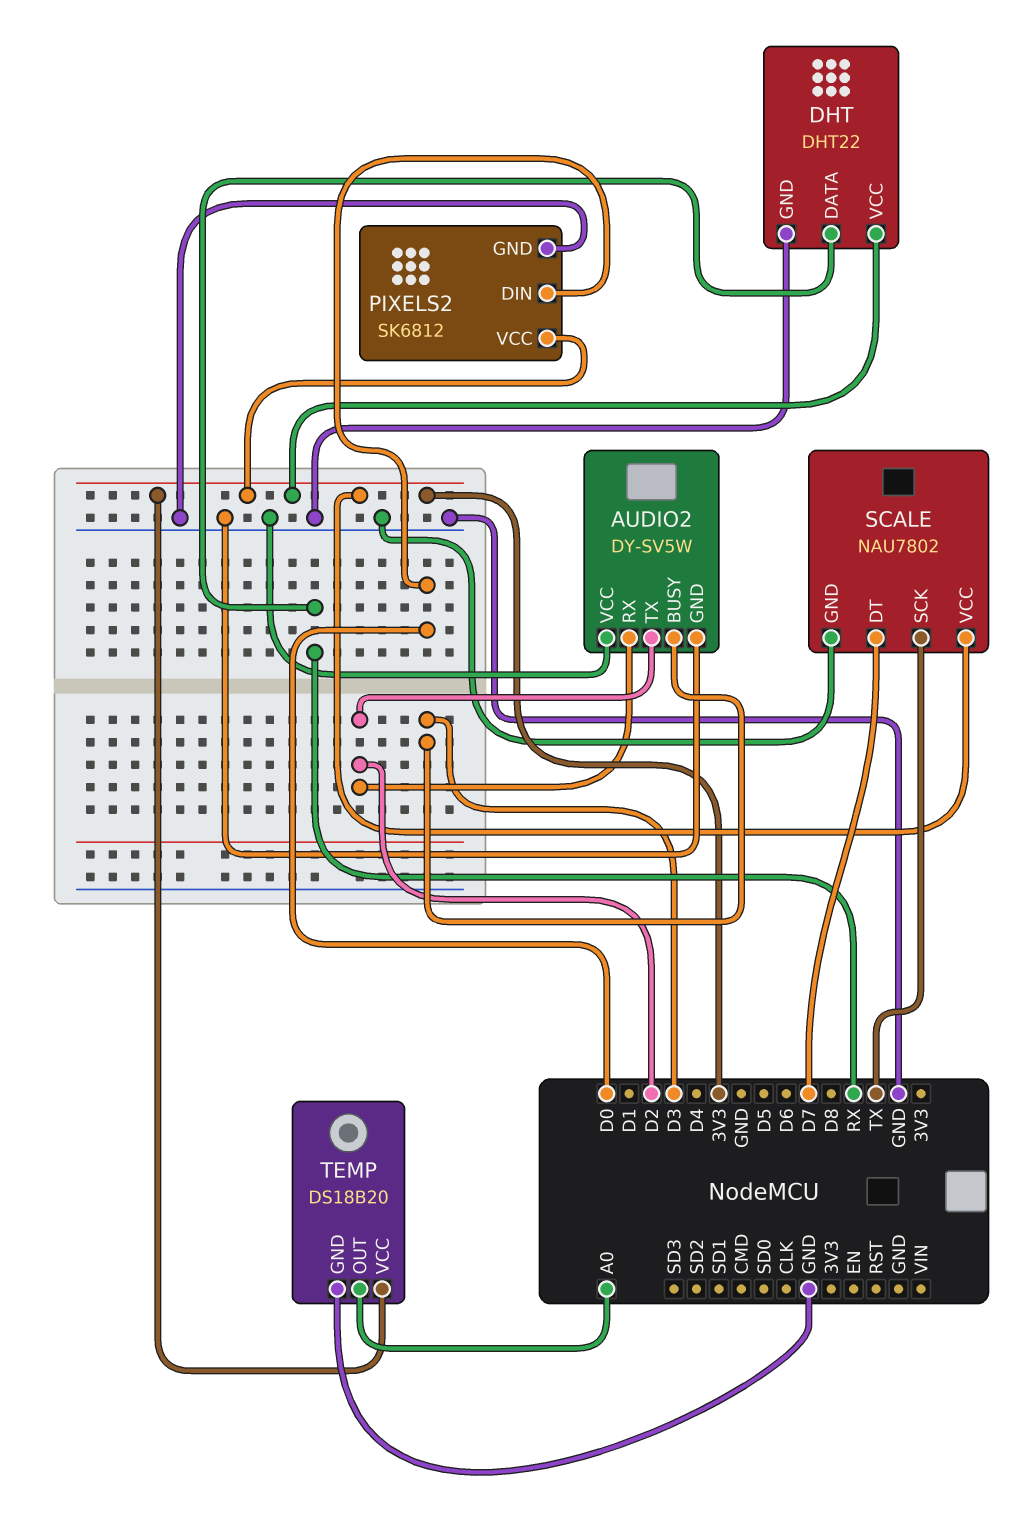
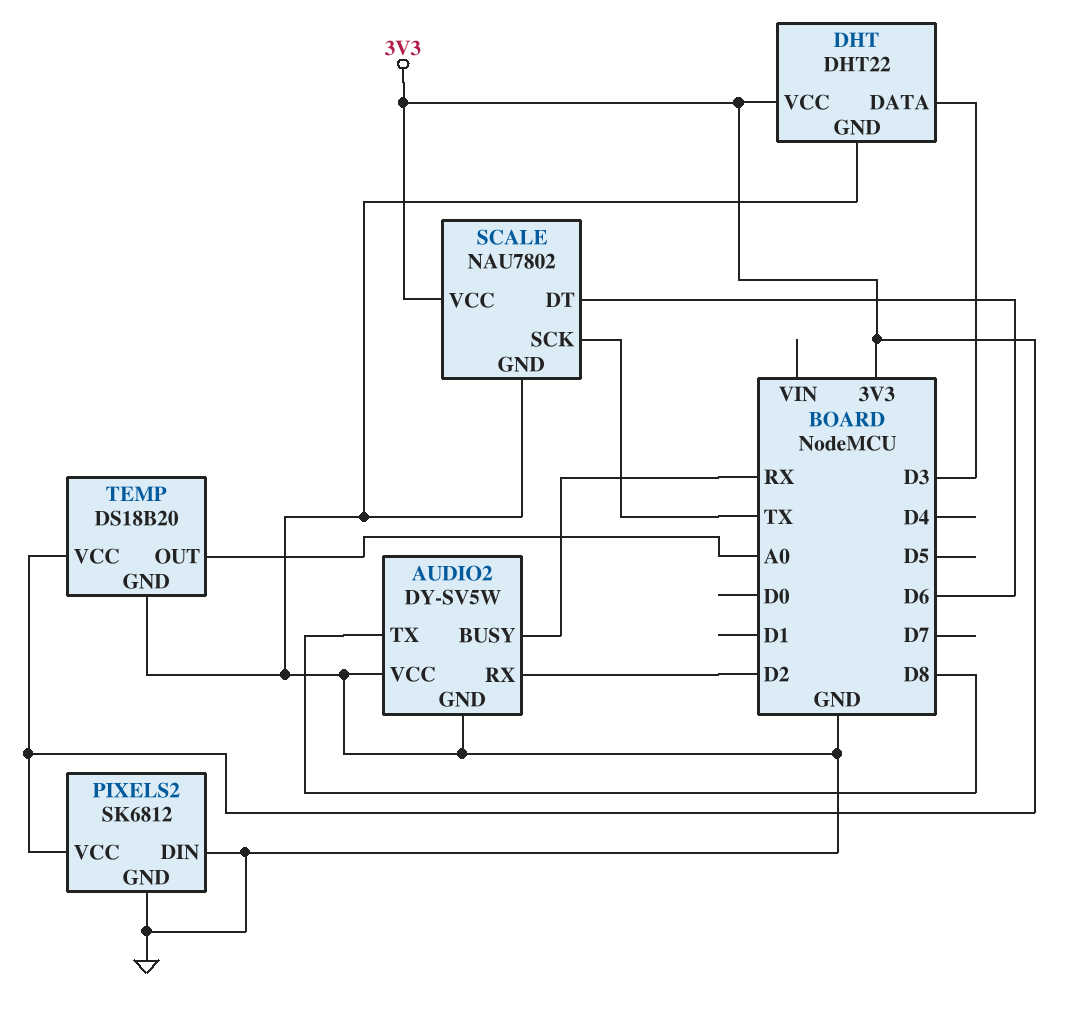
AUDIO2 pin BUSY: D3 -> RX
AUDIO2 pin TX: D2 -> D8
DHT pin DATA: RX -> D3
PIXELS2 pin DIN: D0 -> GND
SCALE pin DT: D7 -> D6

